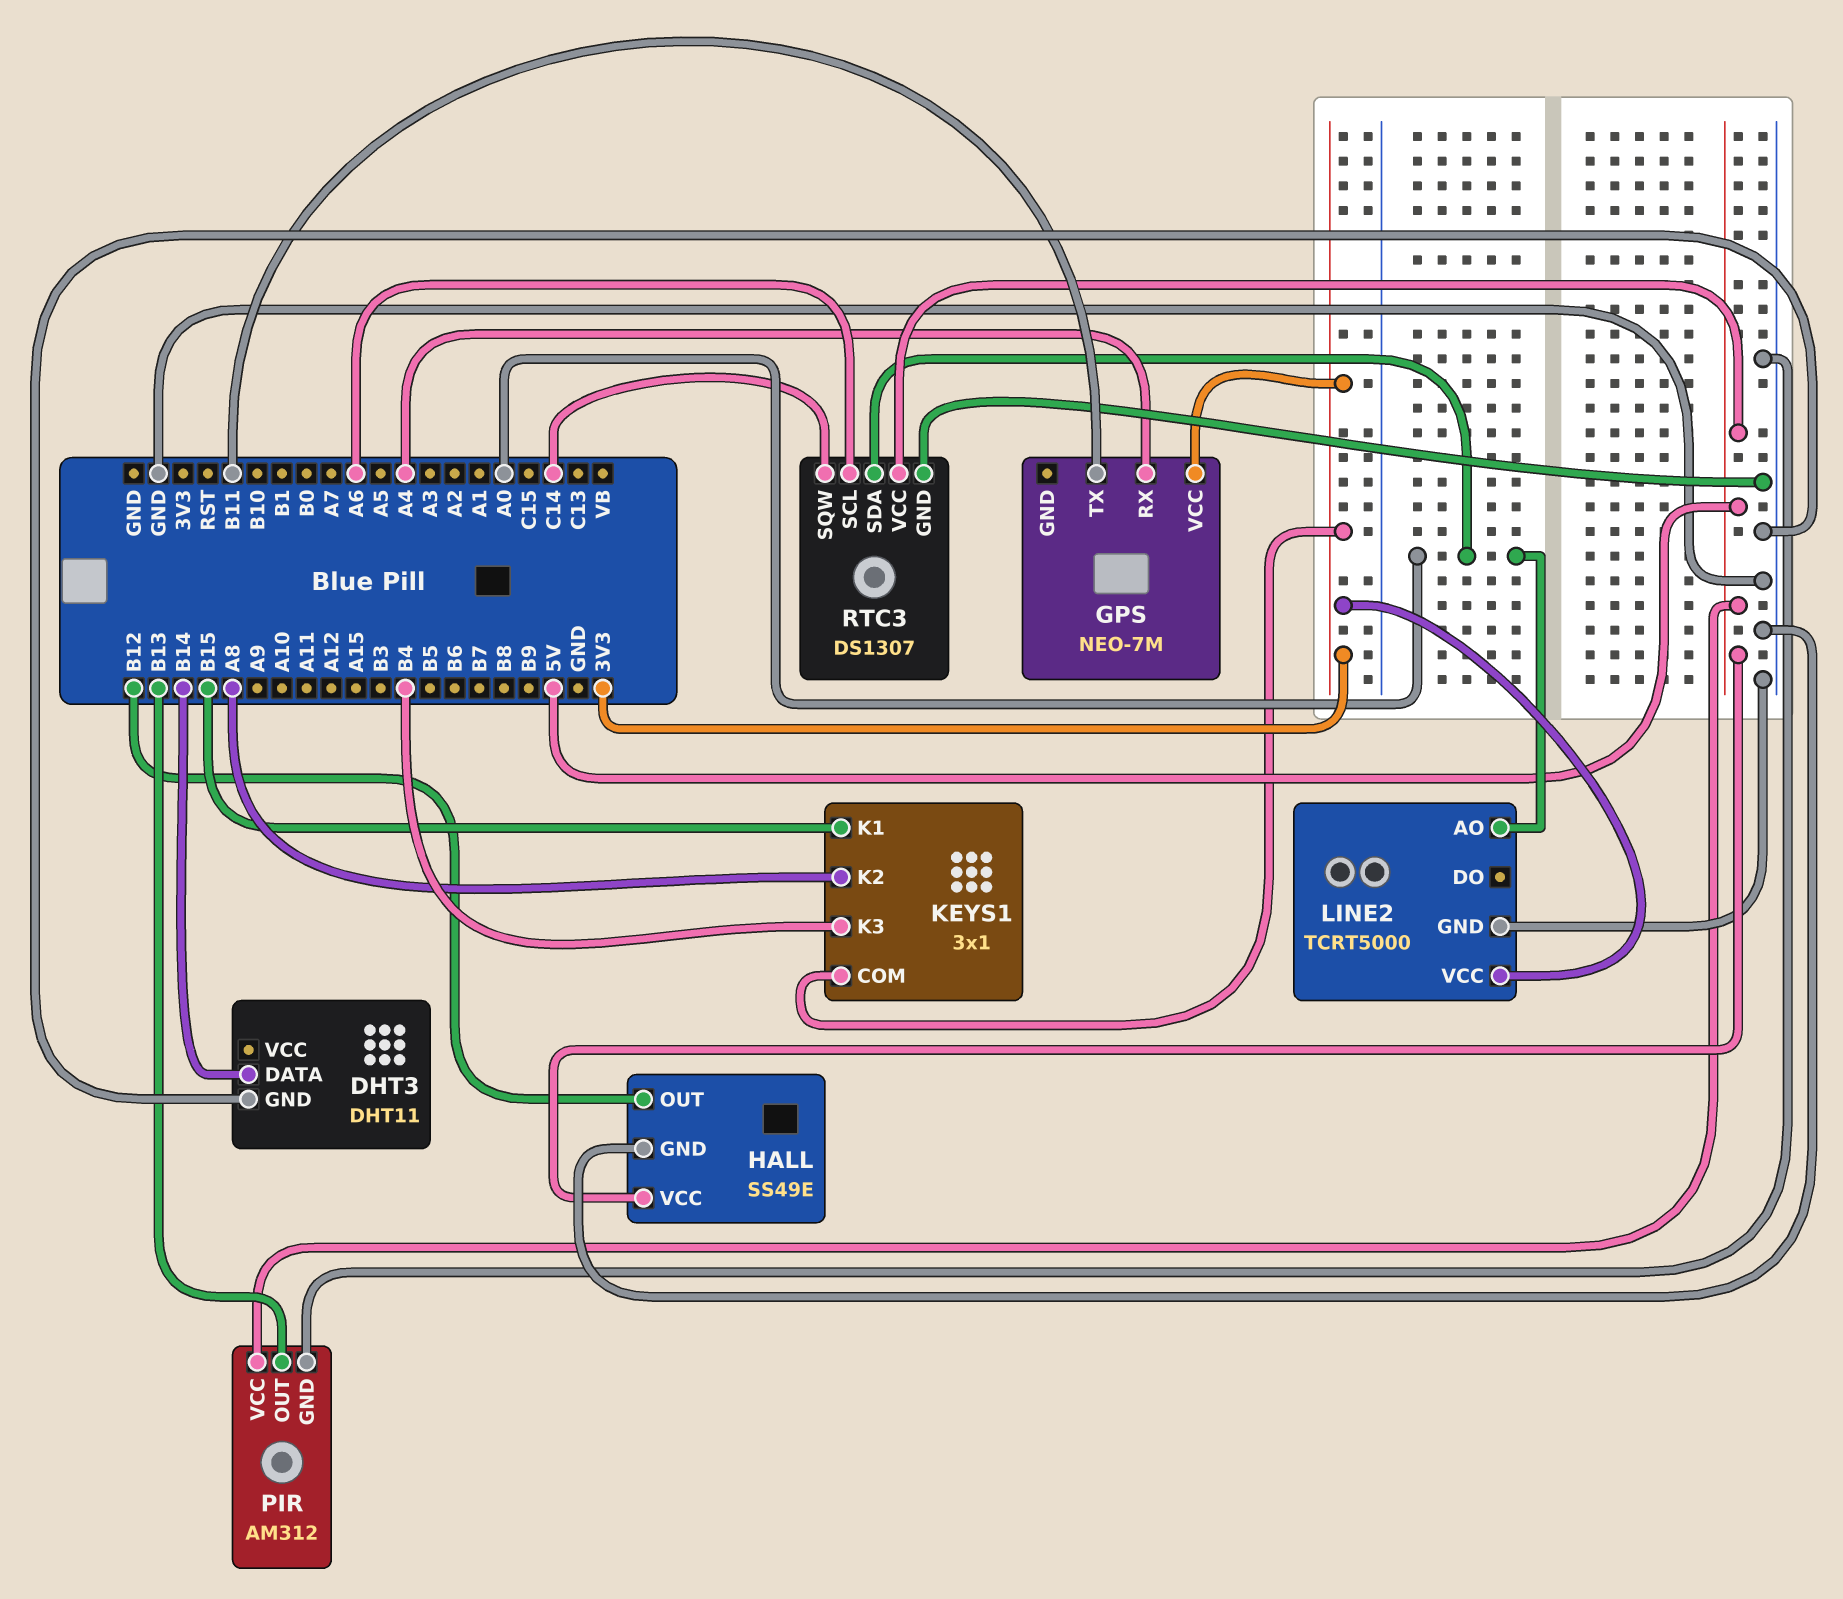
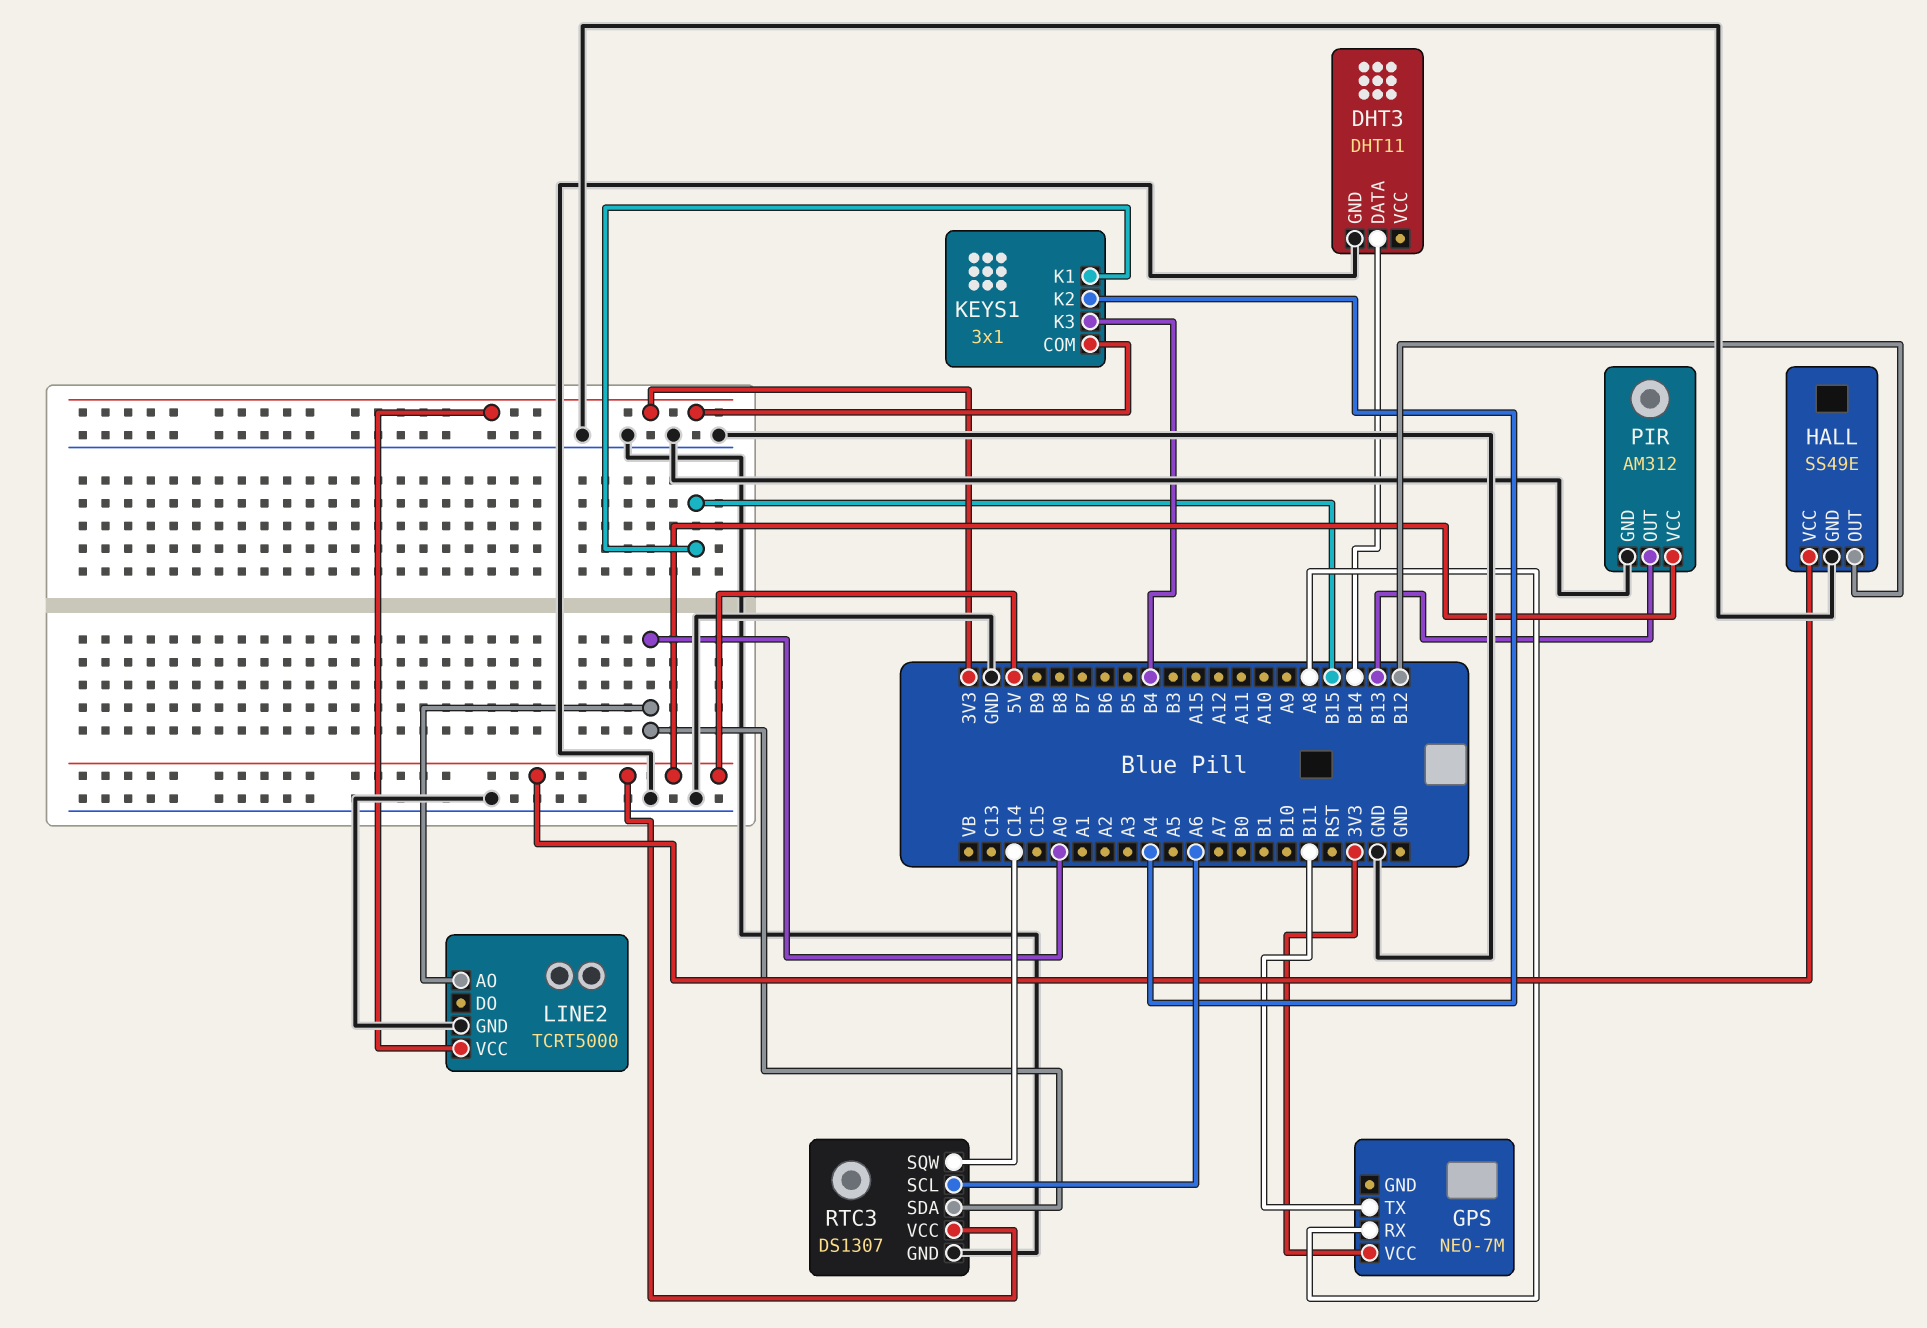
GPS pin RX: A4 -> A8
KEYS1 pin K2: A8 -> A4

